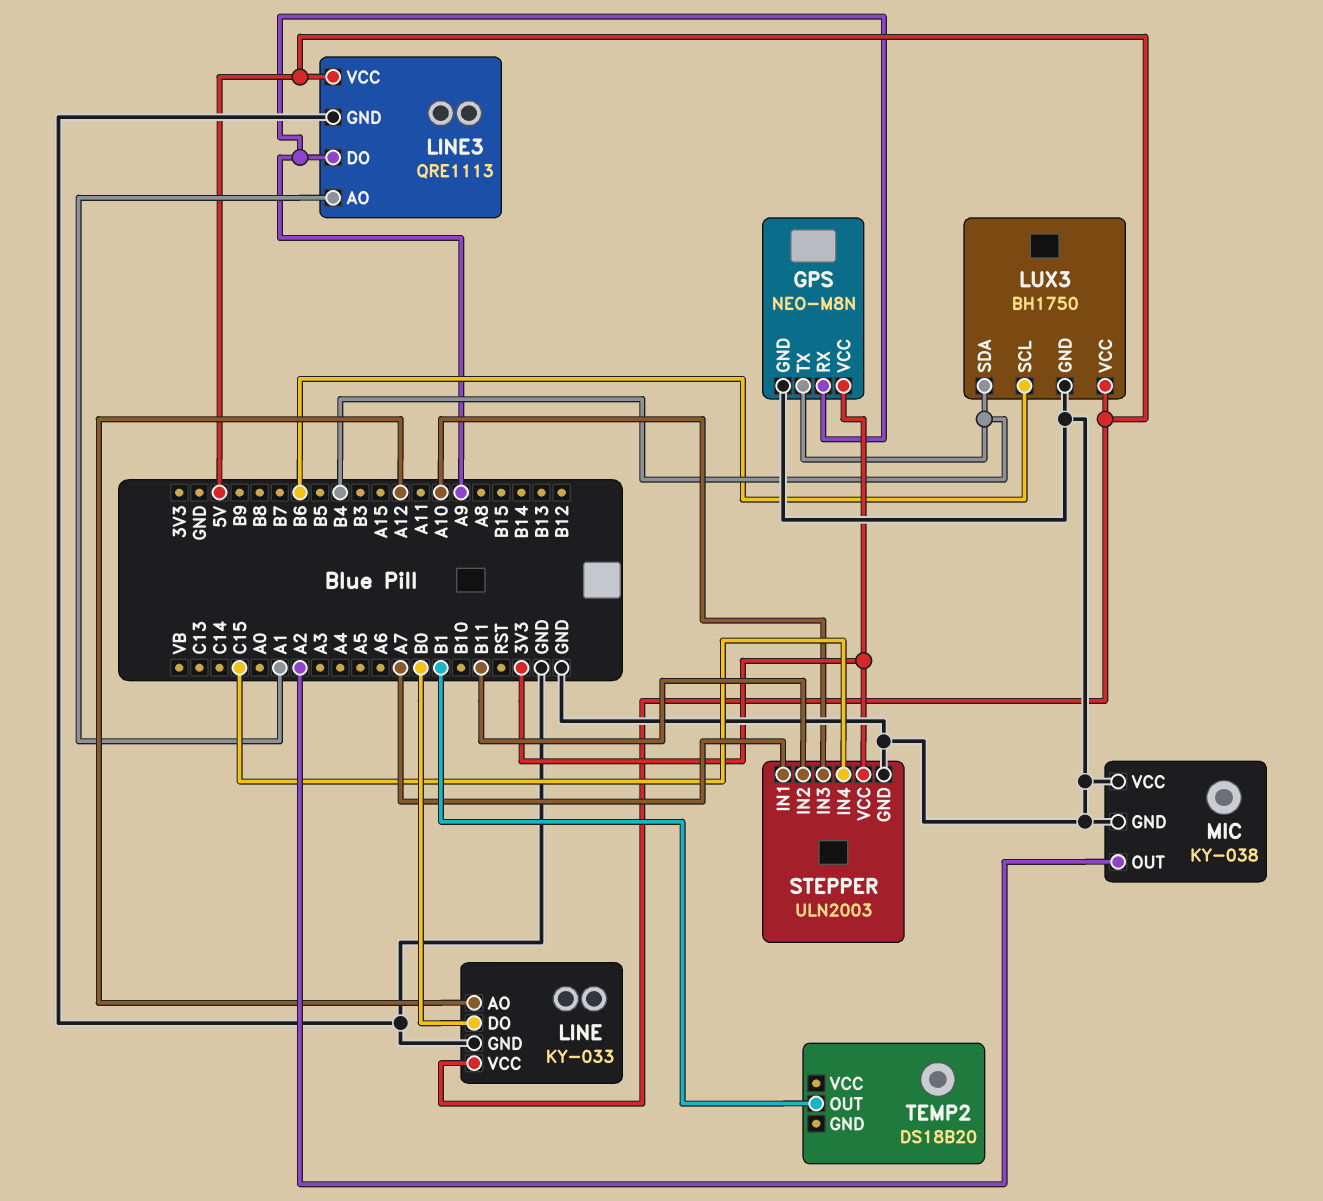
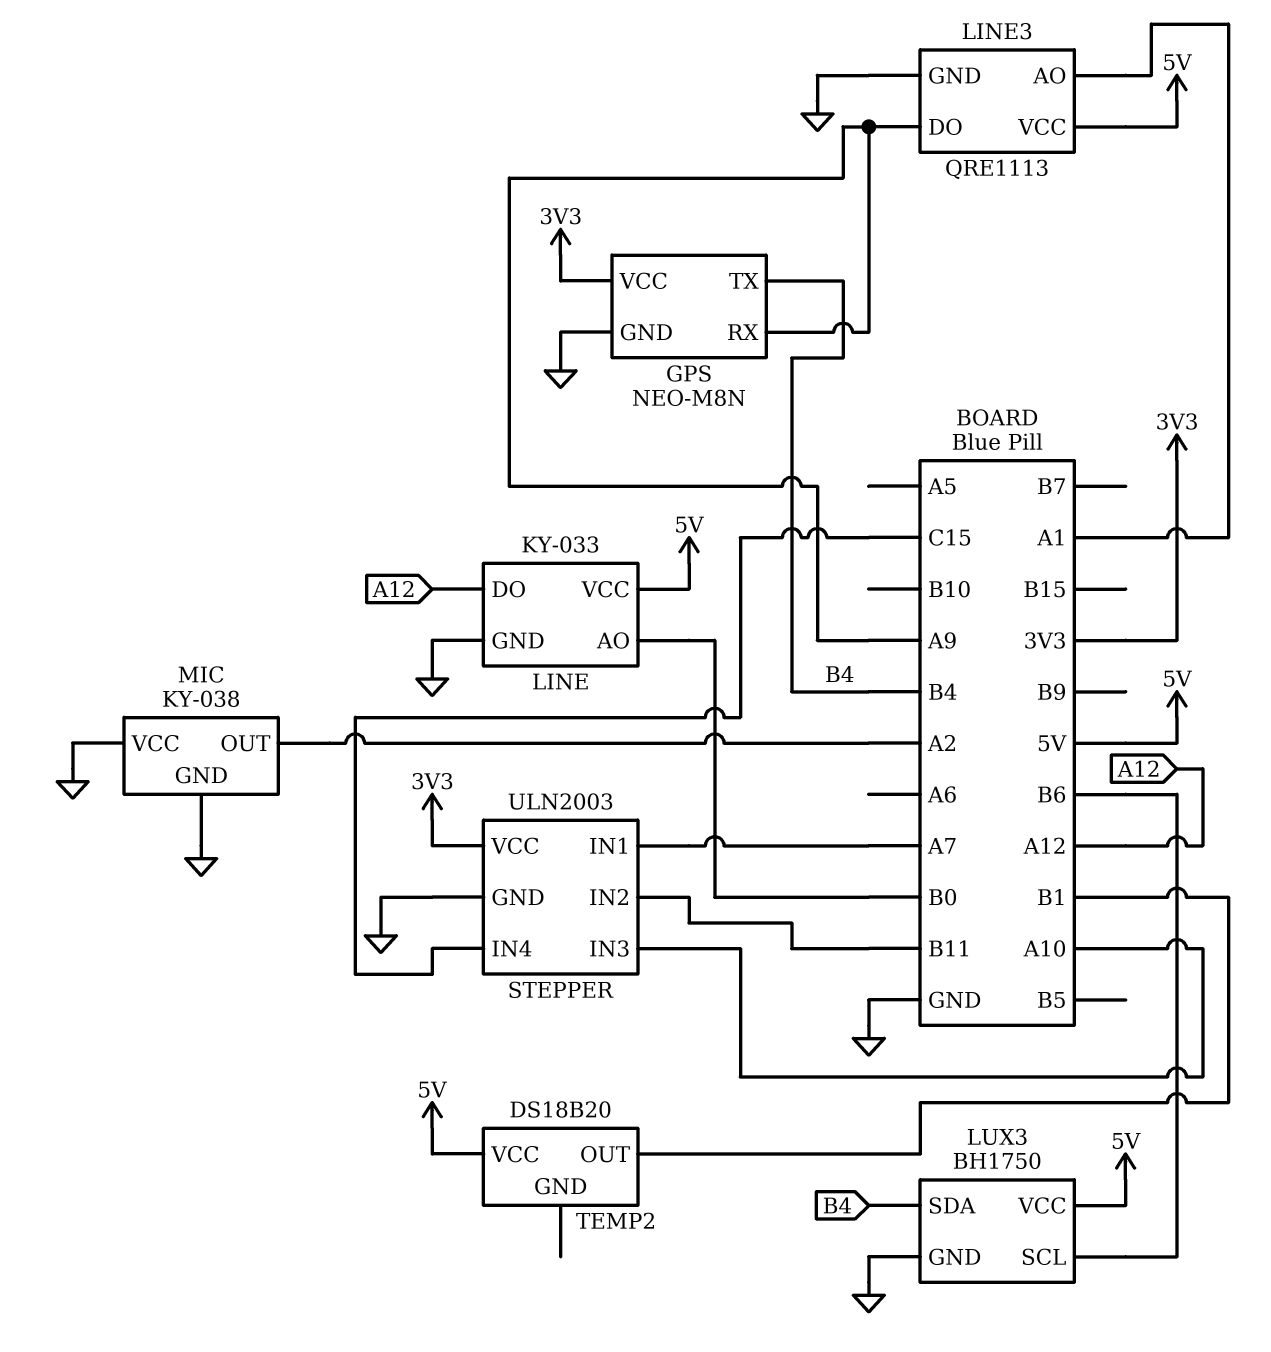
LINE pin AO: A12 -> B0
LINE pin DO: B0 -> A12
TEMP2 pin VCC: none -> 5V

